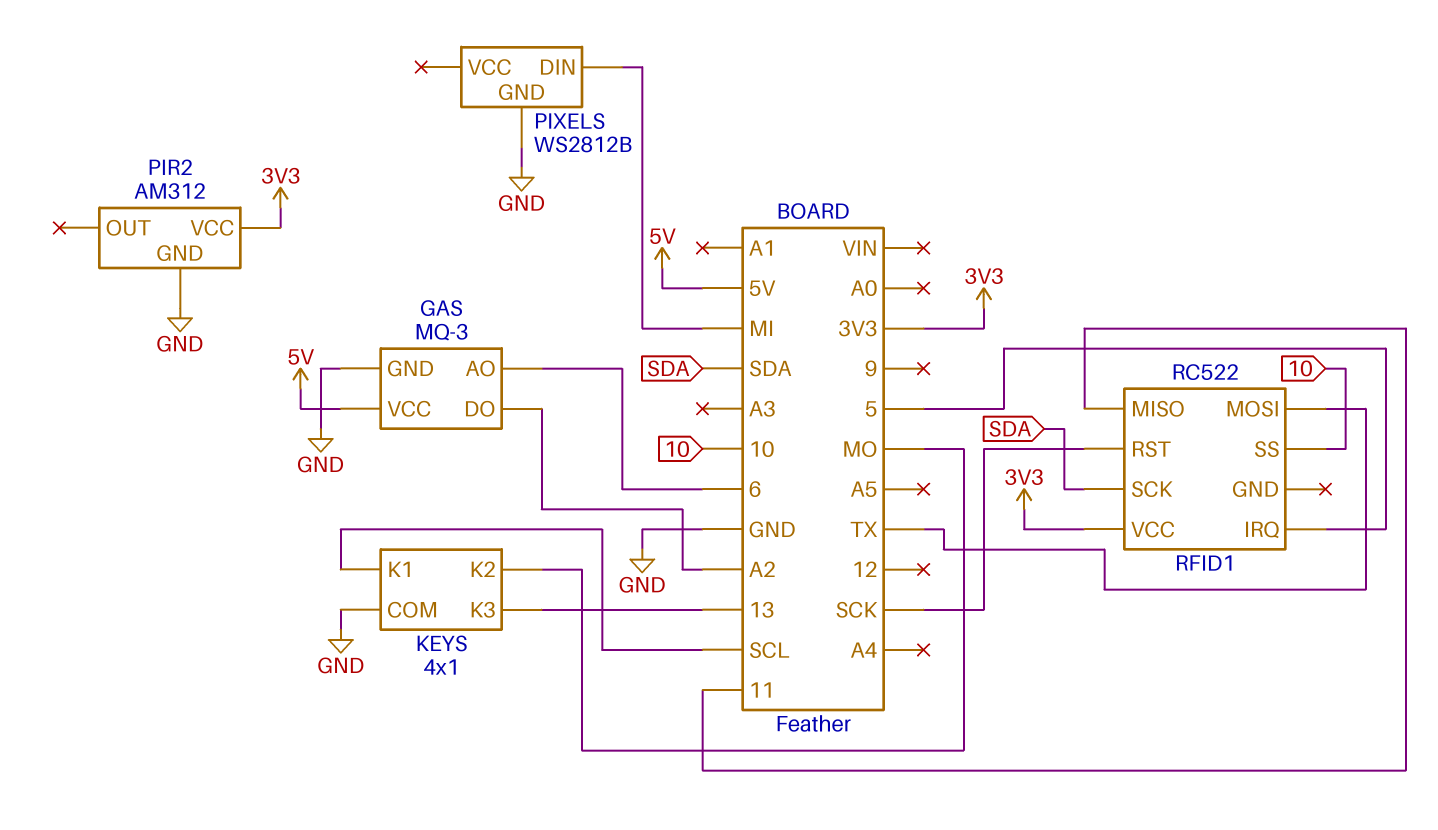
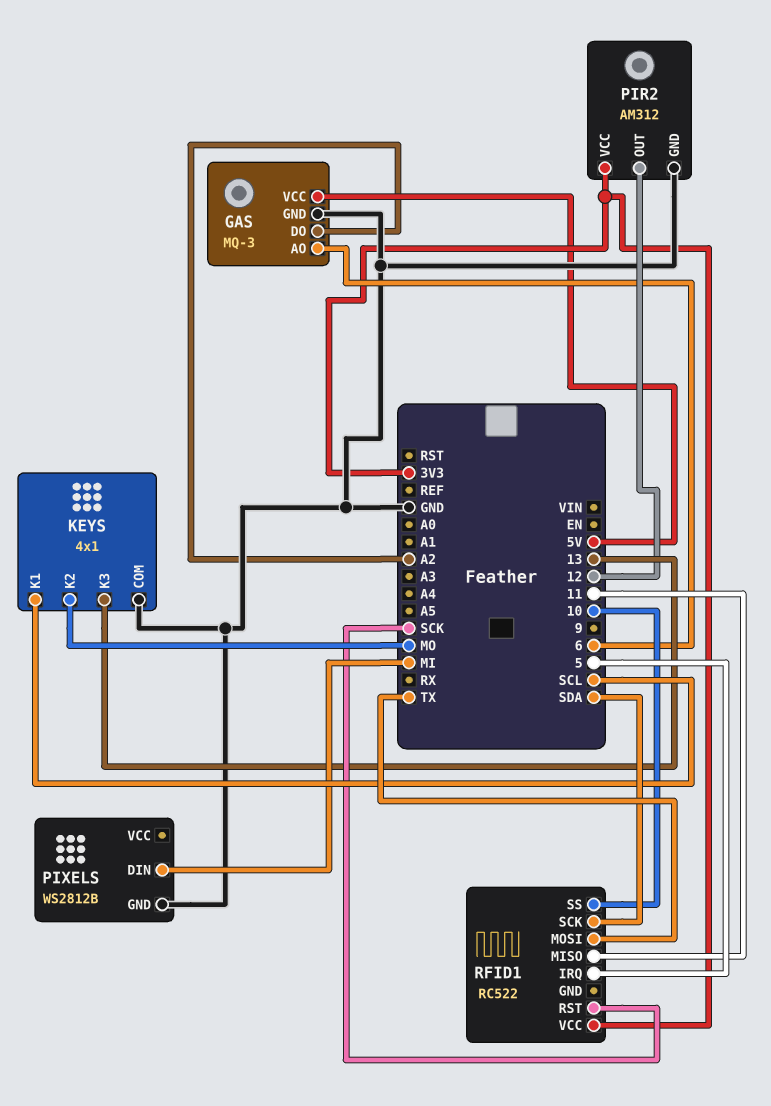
PIR2 pin OUT: none -> 12

